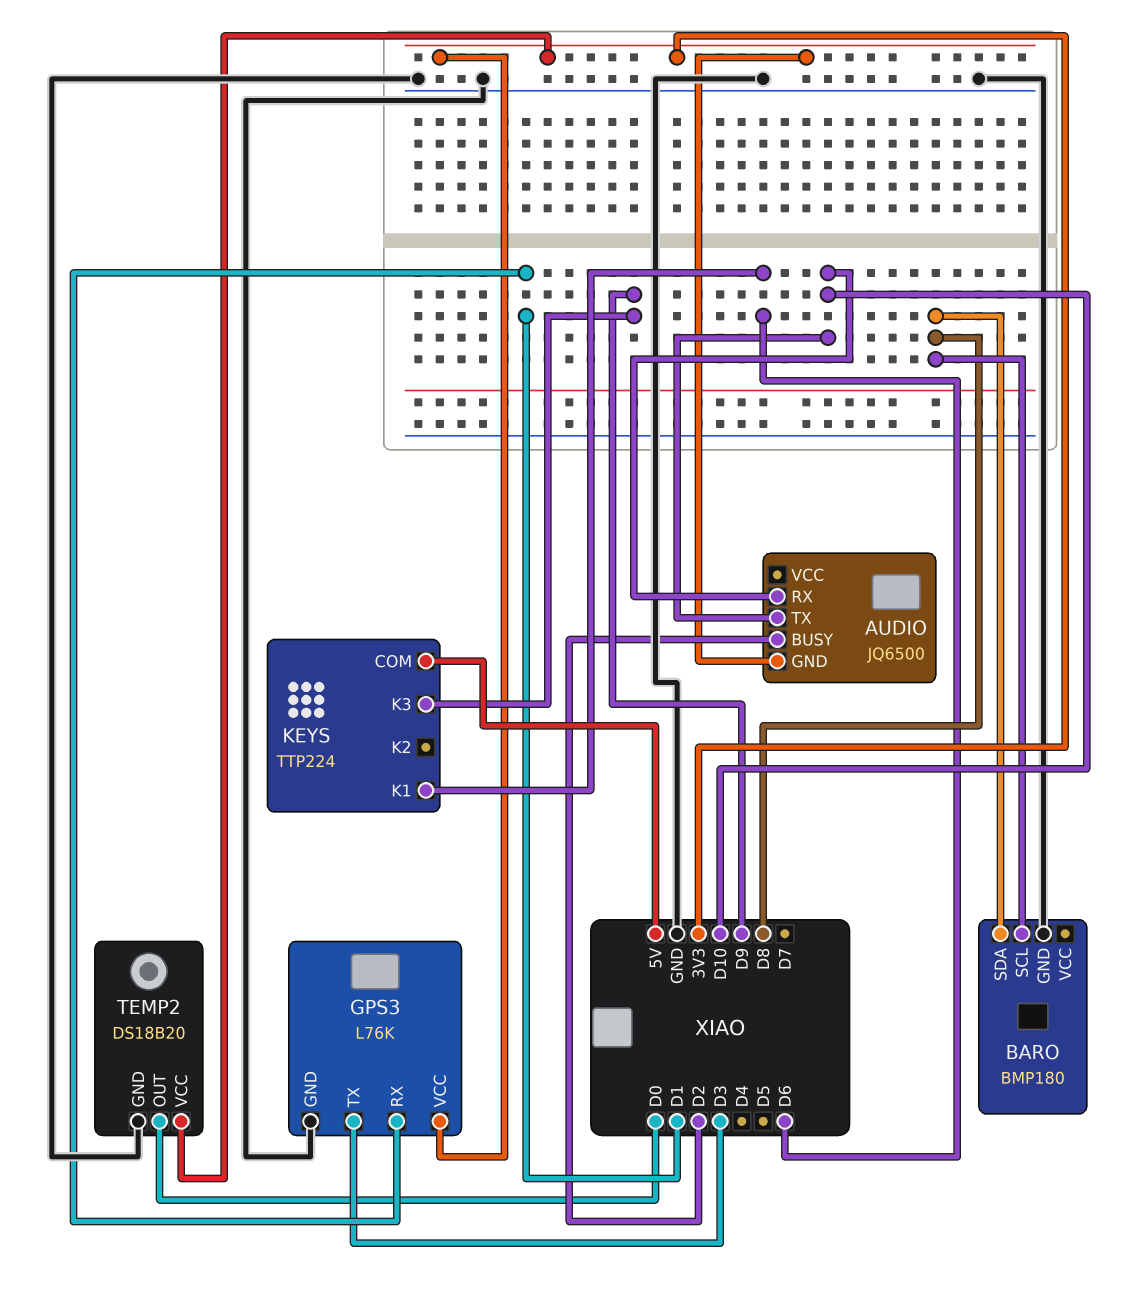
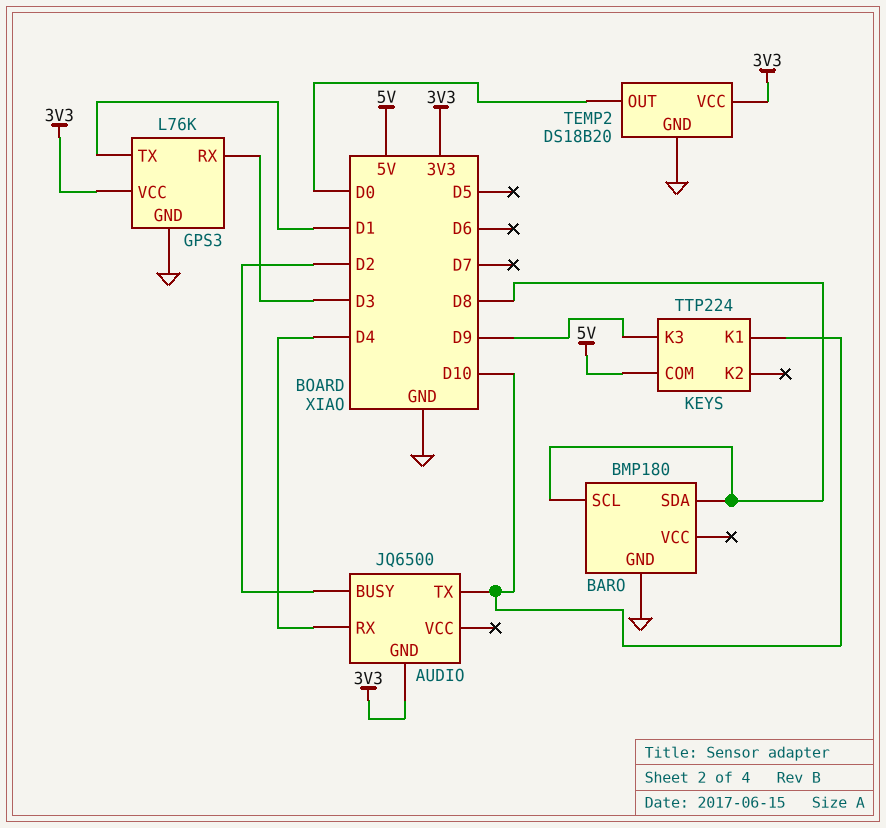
AUDIO pin RX: D10 -> D4
GPS3 pin RX: D1 -> D3
GPS3 pin TX: D3 -> D1
KEYS pin K1: D6 -> D10

